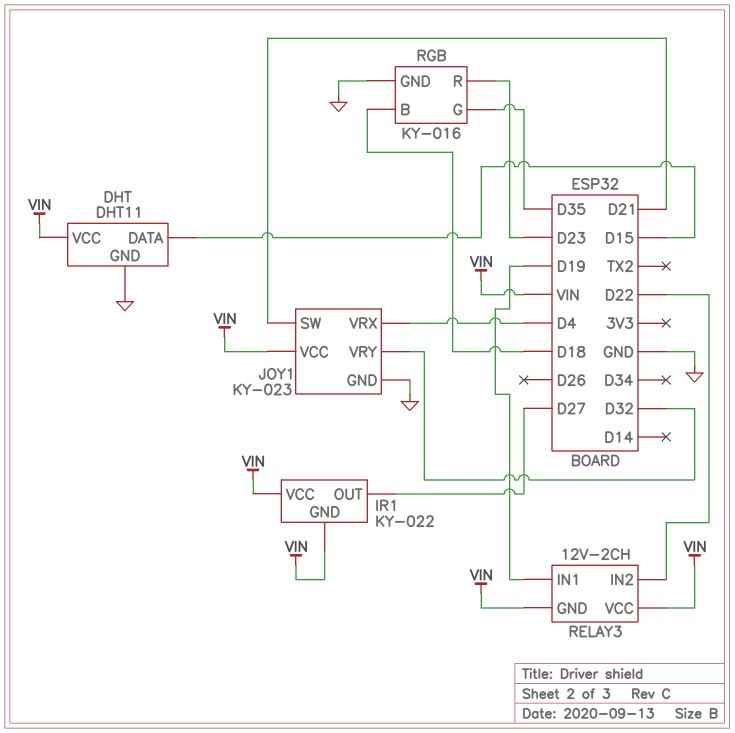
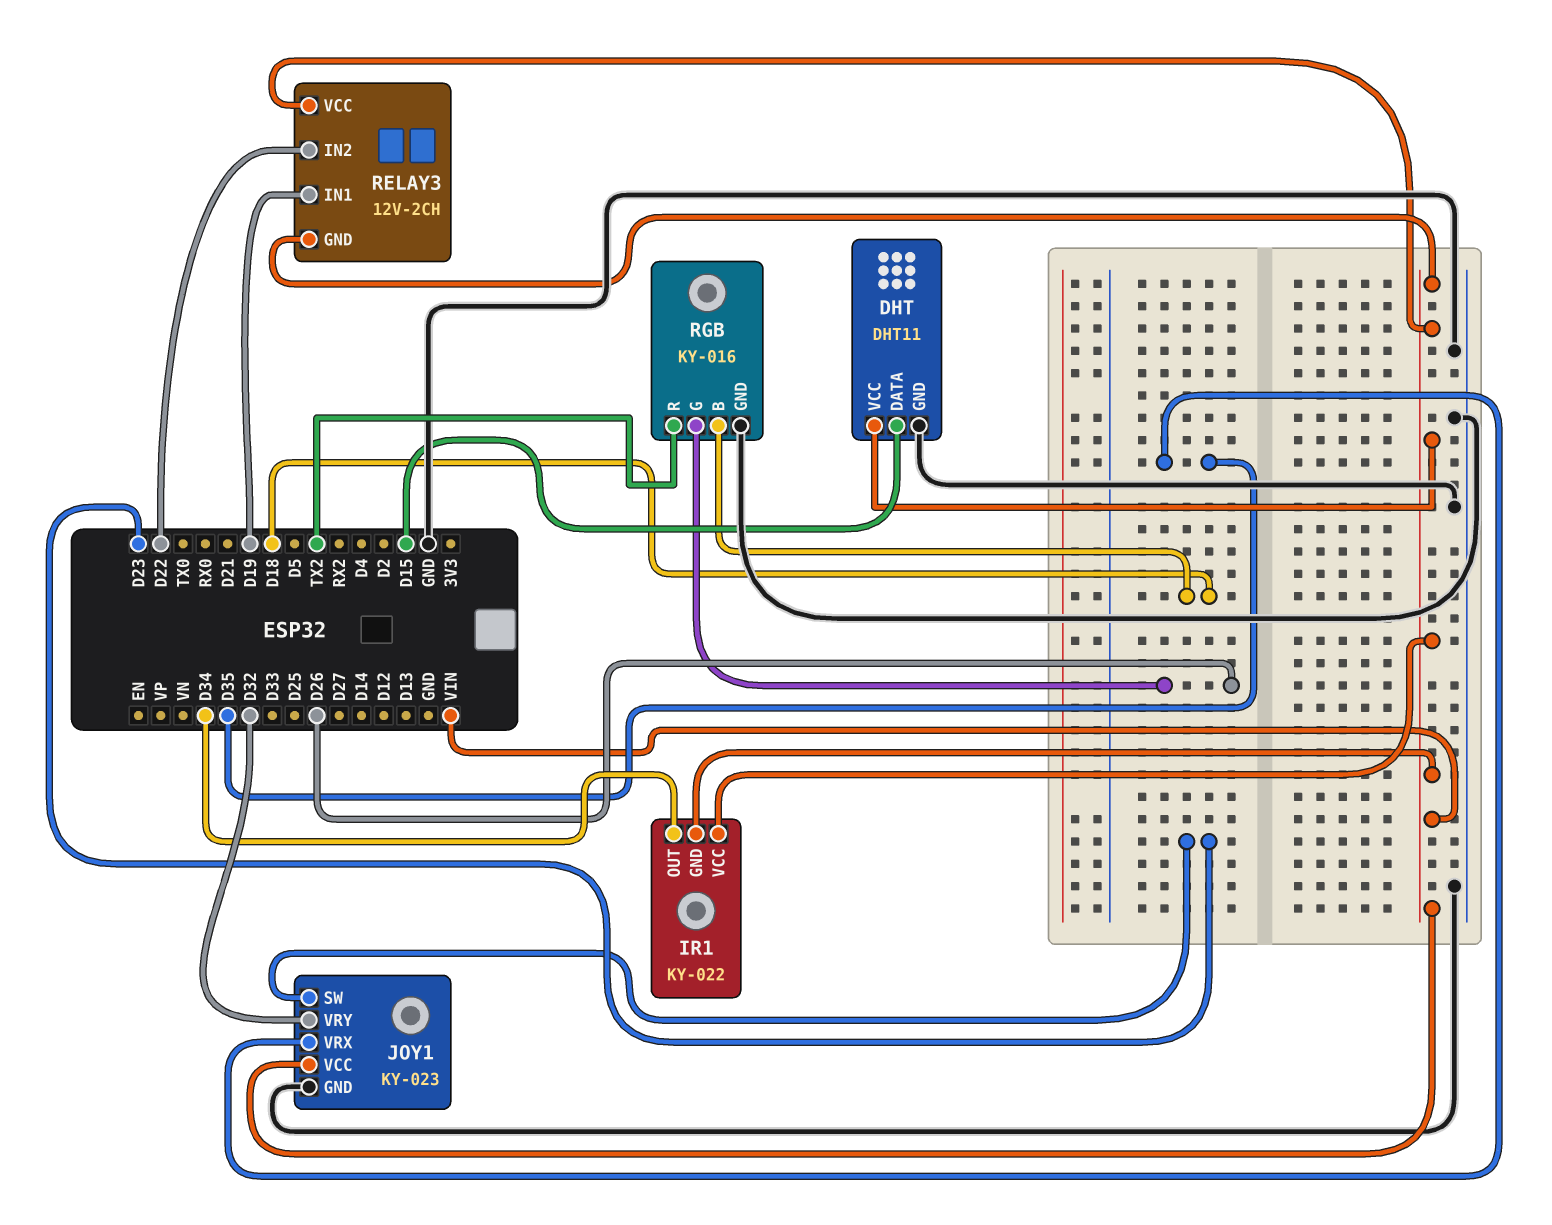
IR1 pin OUT: D27 -> D34
JOY1 pin SW: D21 -> D23
JOY1 pin VRX: D4 -> D35
RGB pin G: D35 -> D26
RGB pin R: D23 -> TX2

